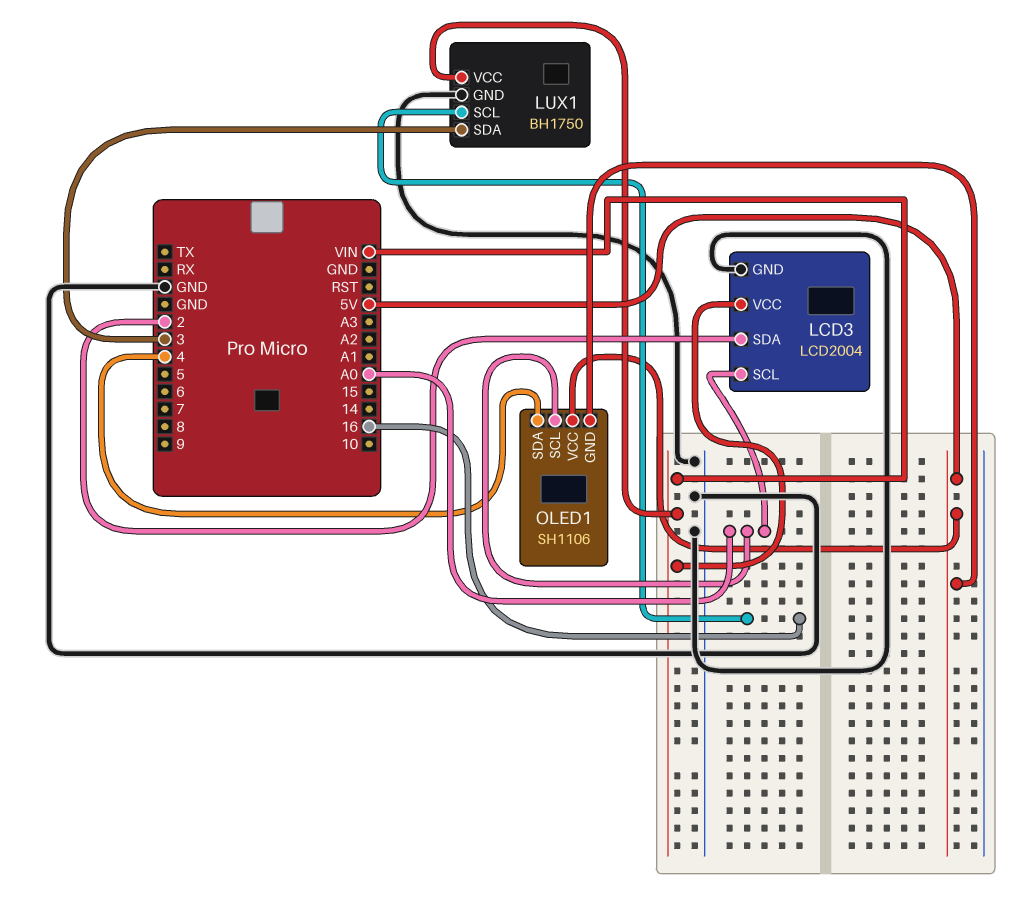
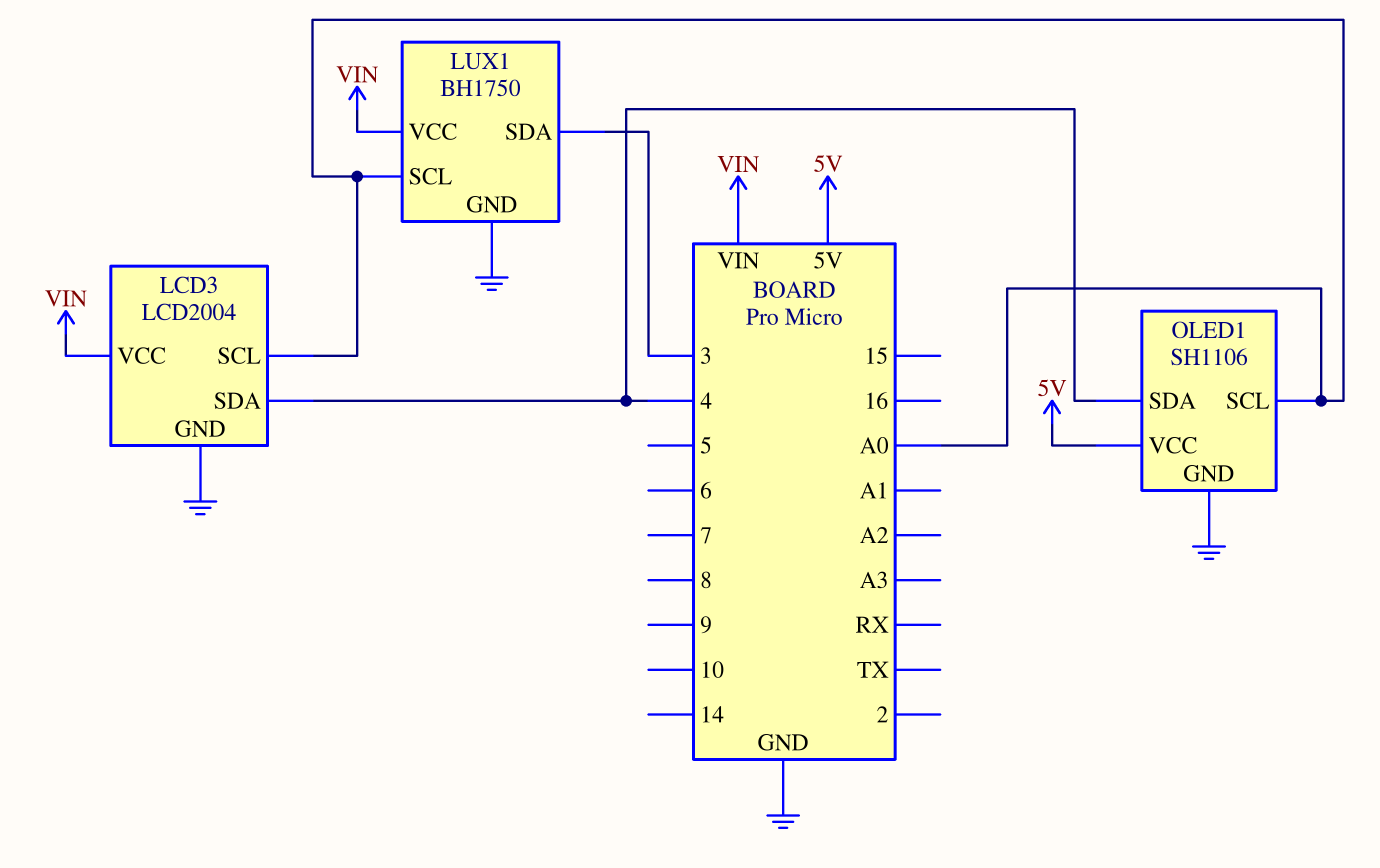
LCD3 pin SDA: 2 -> 4
LUX1 pin SCL: 16 -> A0
OLED1 pin GND: 5V -> GND

